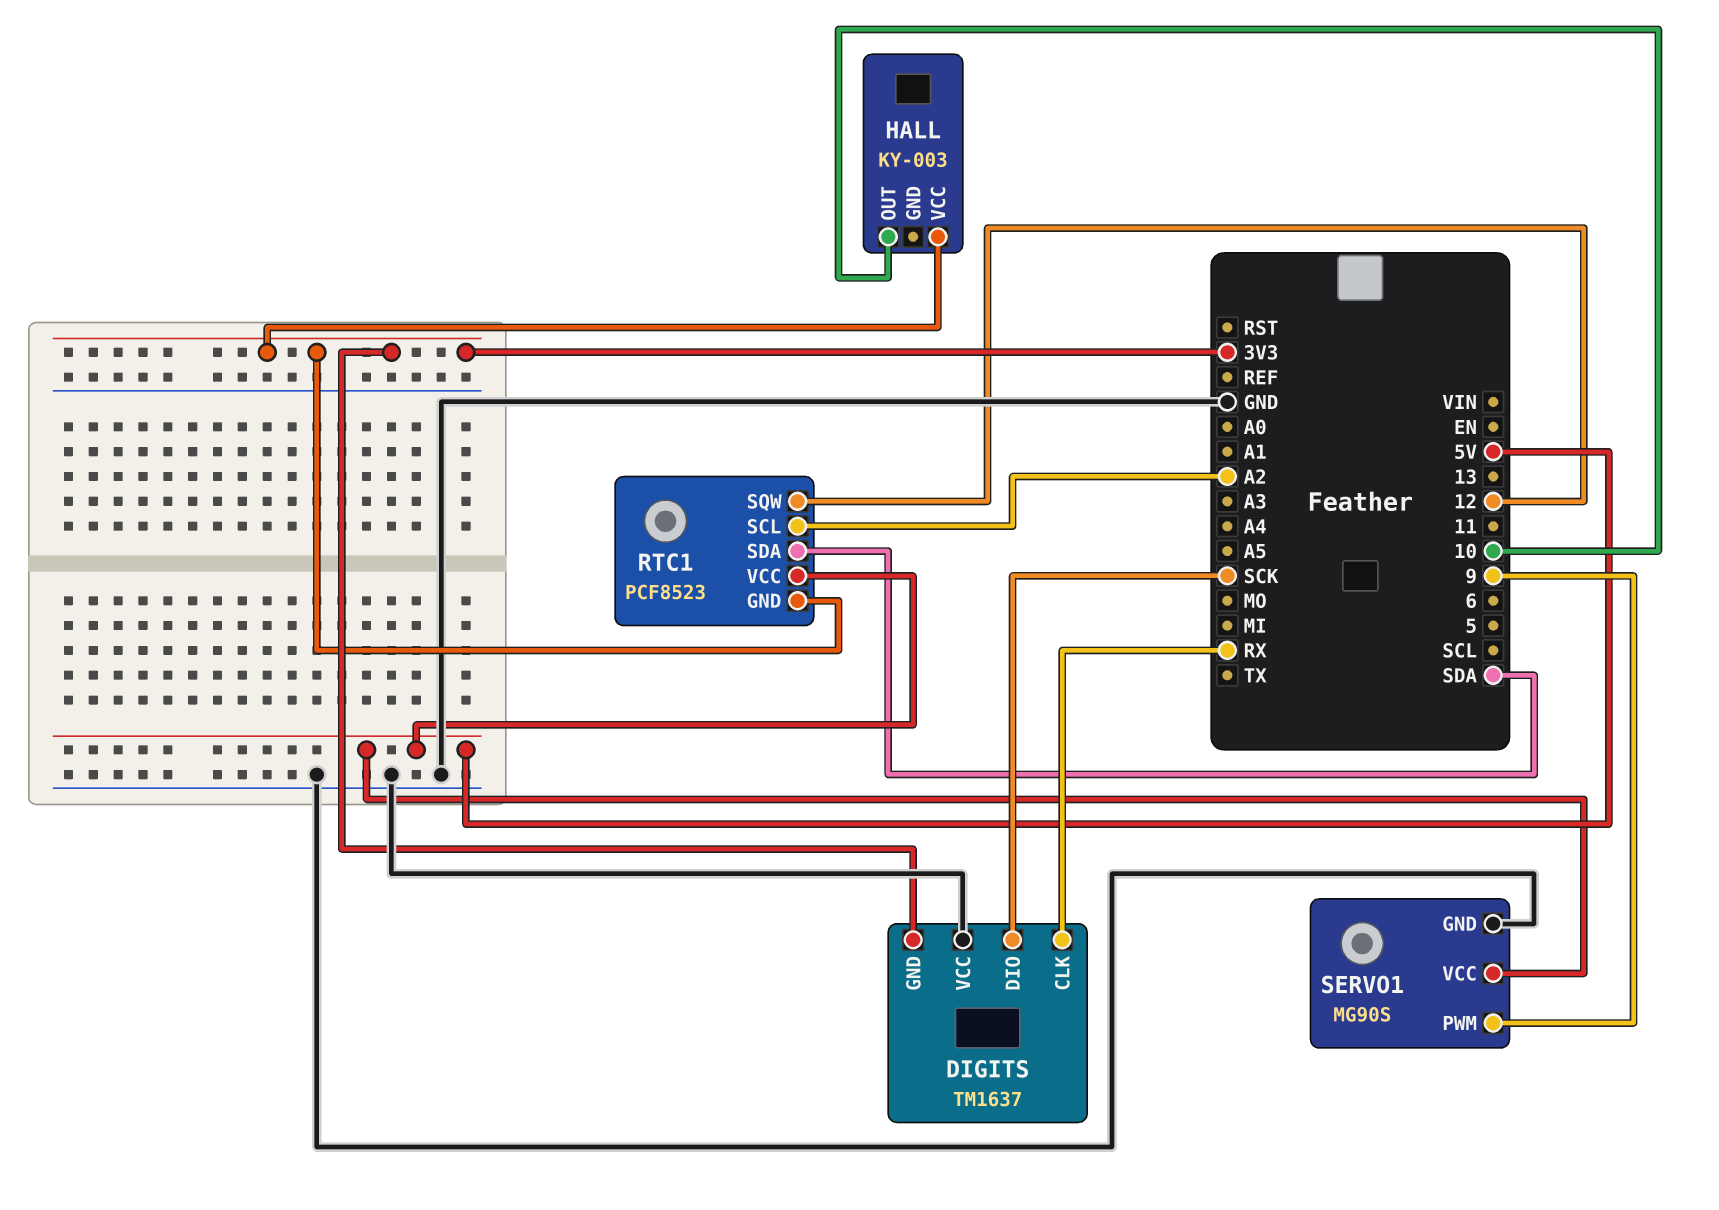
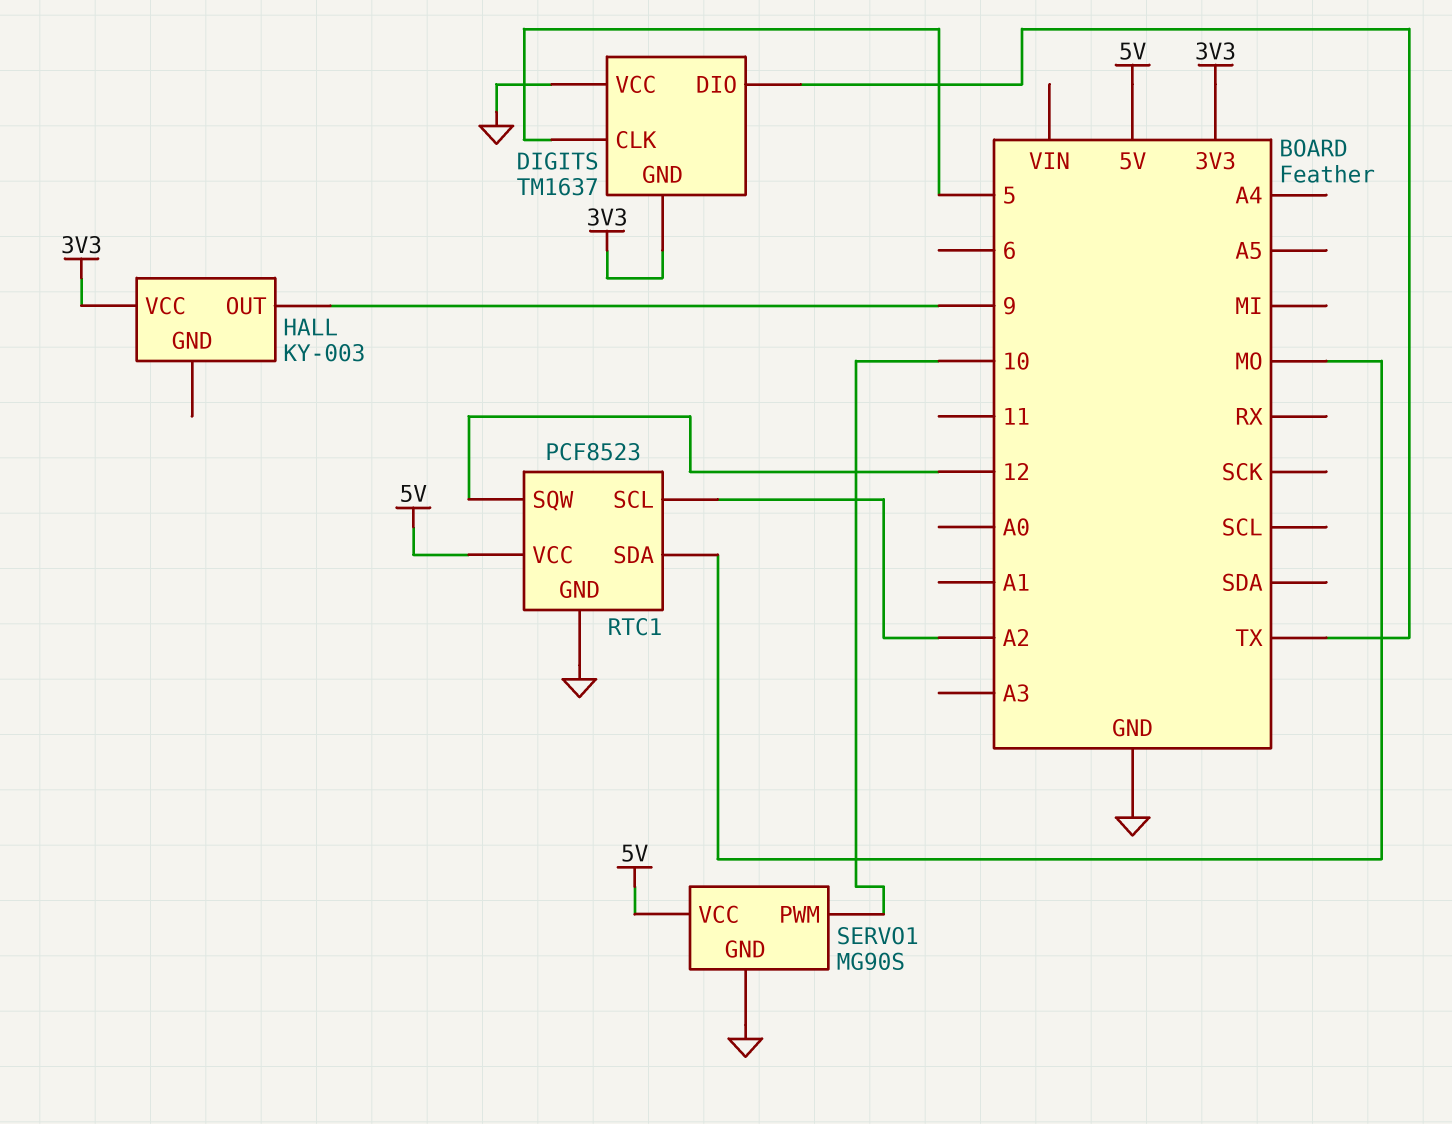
DIGITS pin CLK: RX -> 5
DIGITS pin DIO: SCK -> TX
HALL pin OUT: 10 -> 9
RTC1 pin GND: 3V3 -> GND
RTC1 pin SDA: SDA -> MO
SERVO1 pin PWM: 9 -> 10

